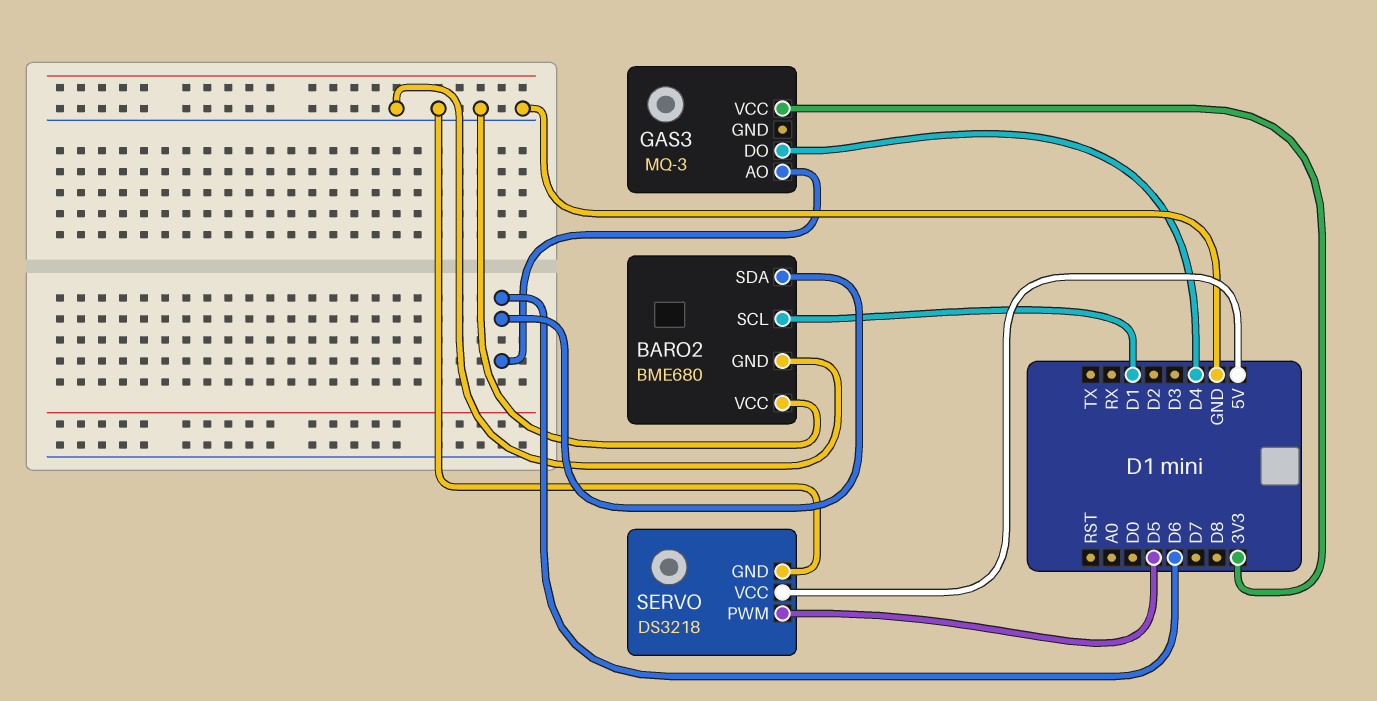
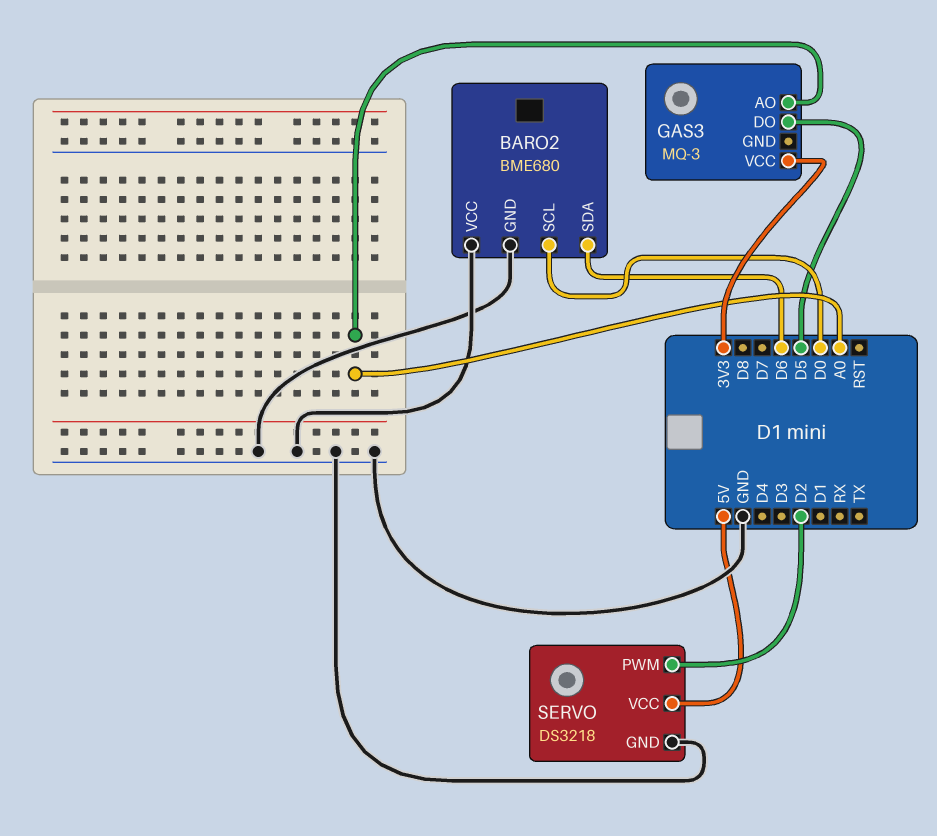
BARO2 pin SCL: D1 -> D0
GAS3 pin AO: D6 -> A0
GAS3 pin DO: D4 -> D5
SERVO pin PWM: D5 -> D2

